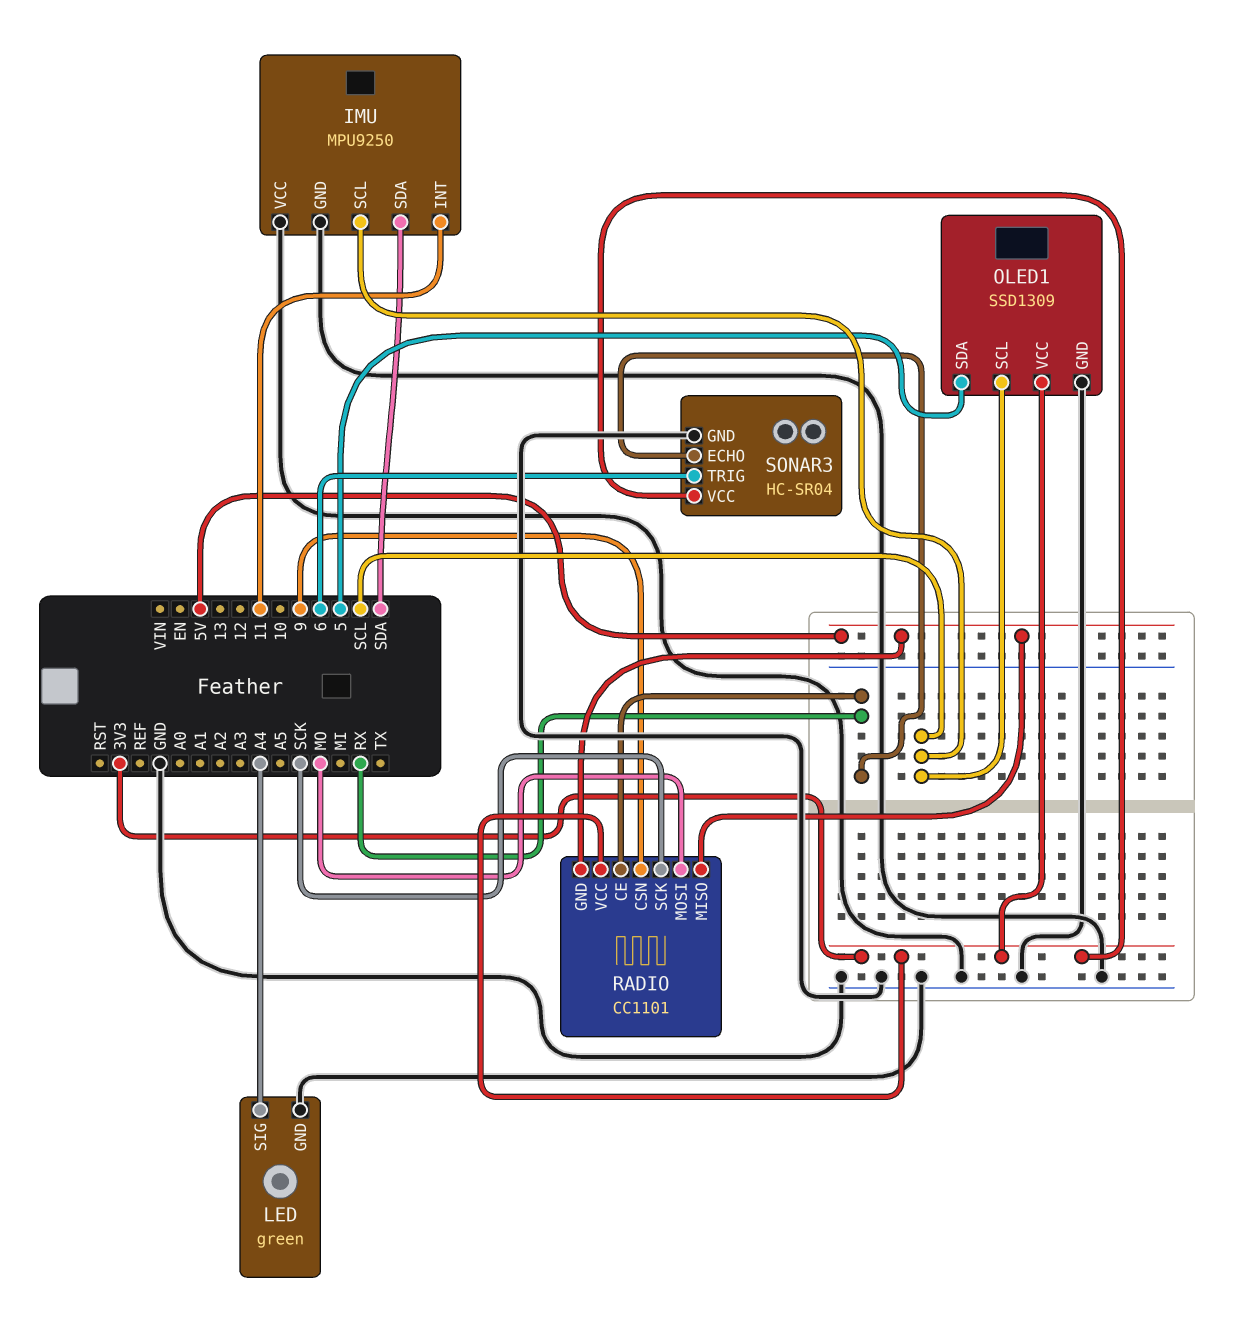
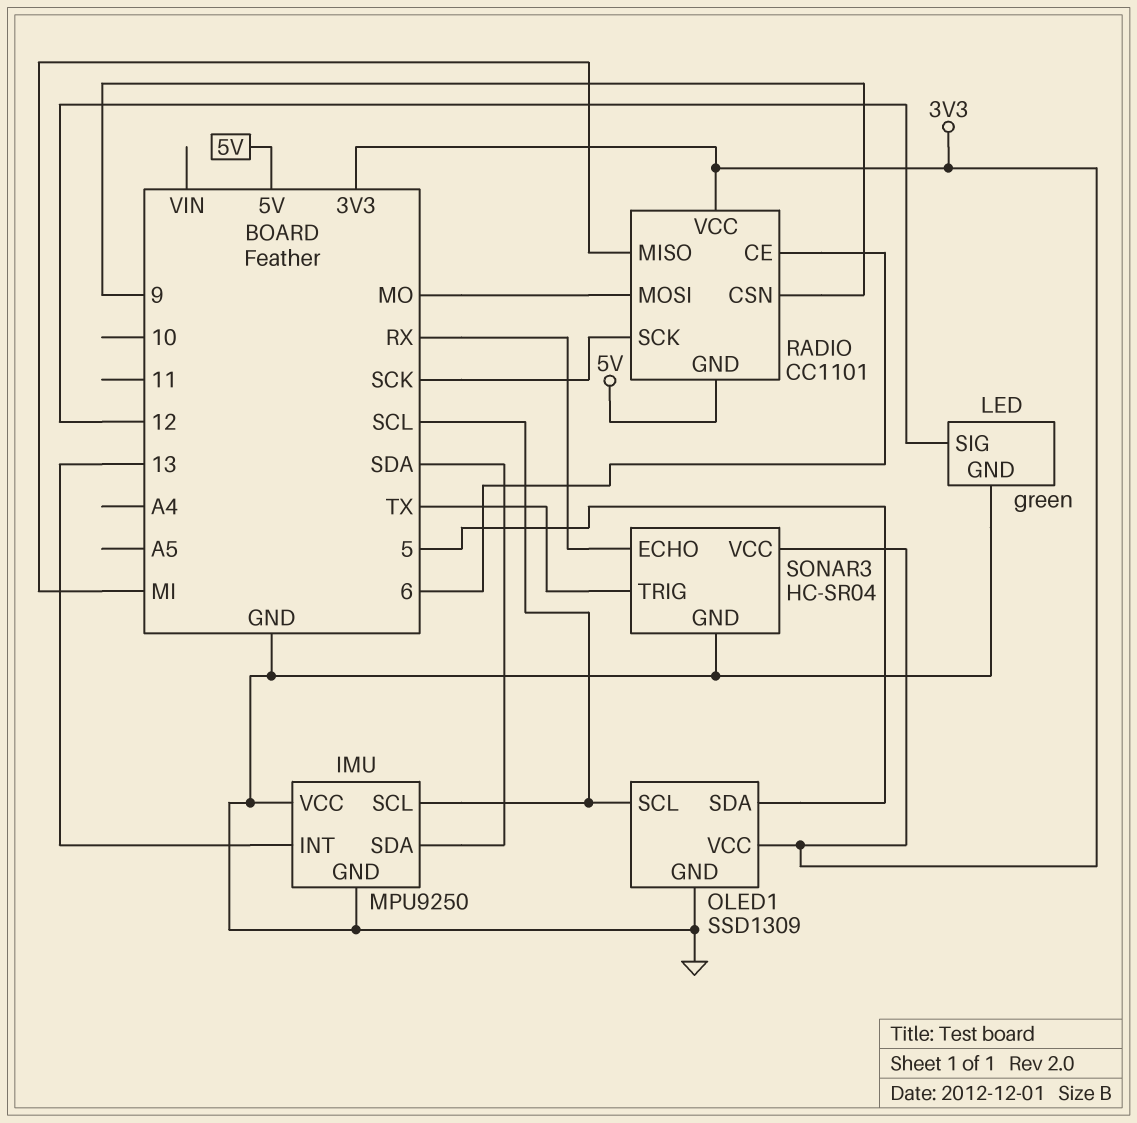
IMU pin INT: 11 -> 13
LED pin SIG: A4 -> 12
RADIO pin CE: RX -> 6
RADIO pin MISO: 5V -> MI
SONAR3 pin TRIG: 6 -> TX

